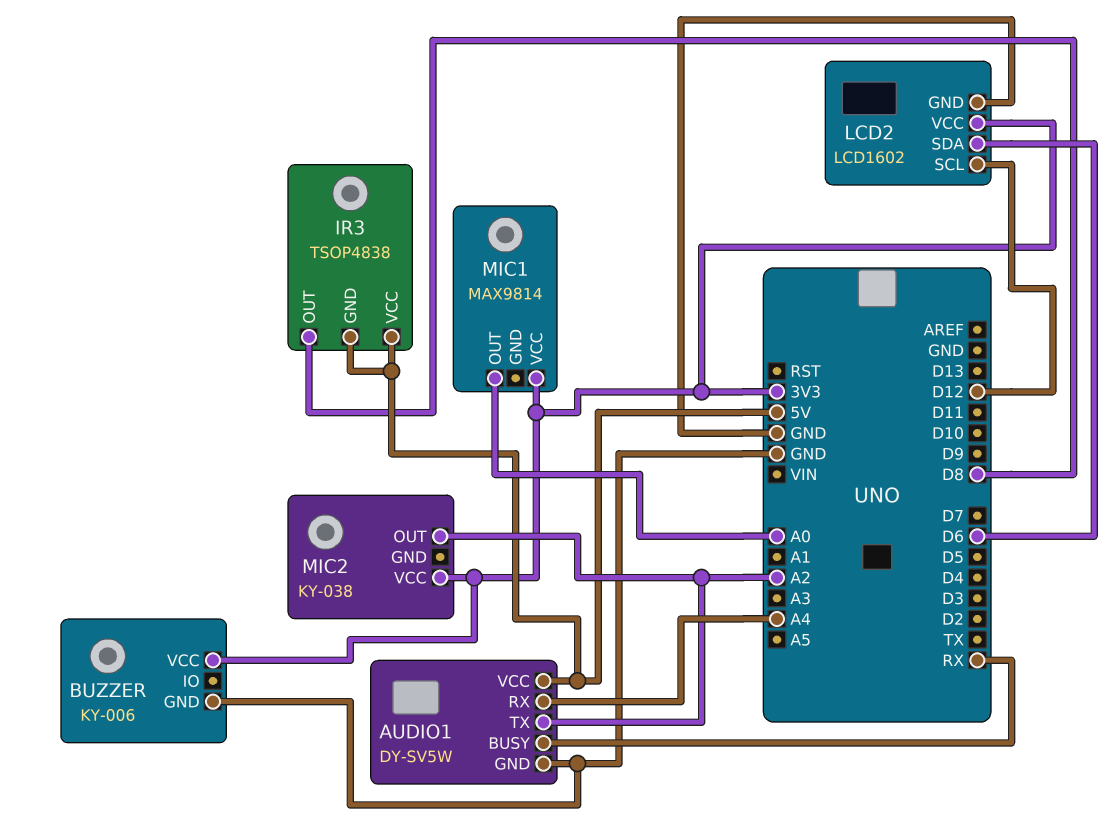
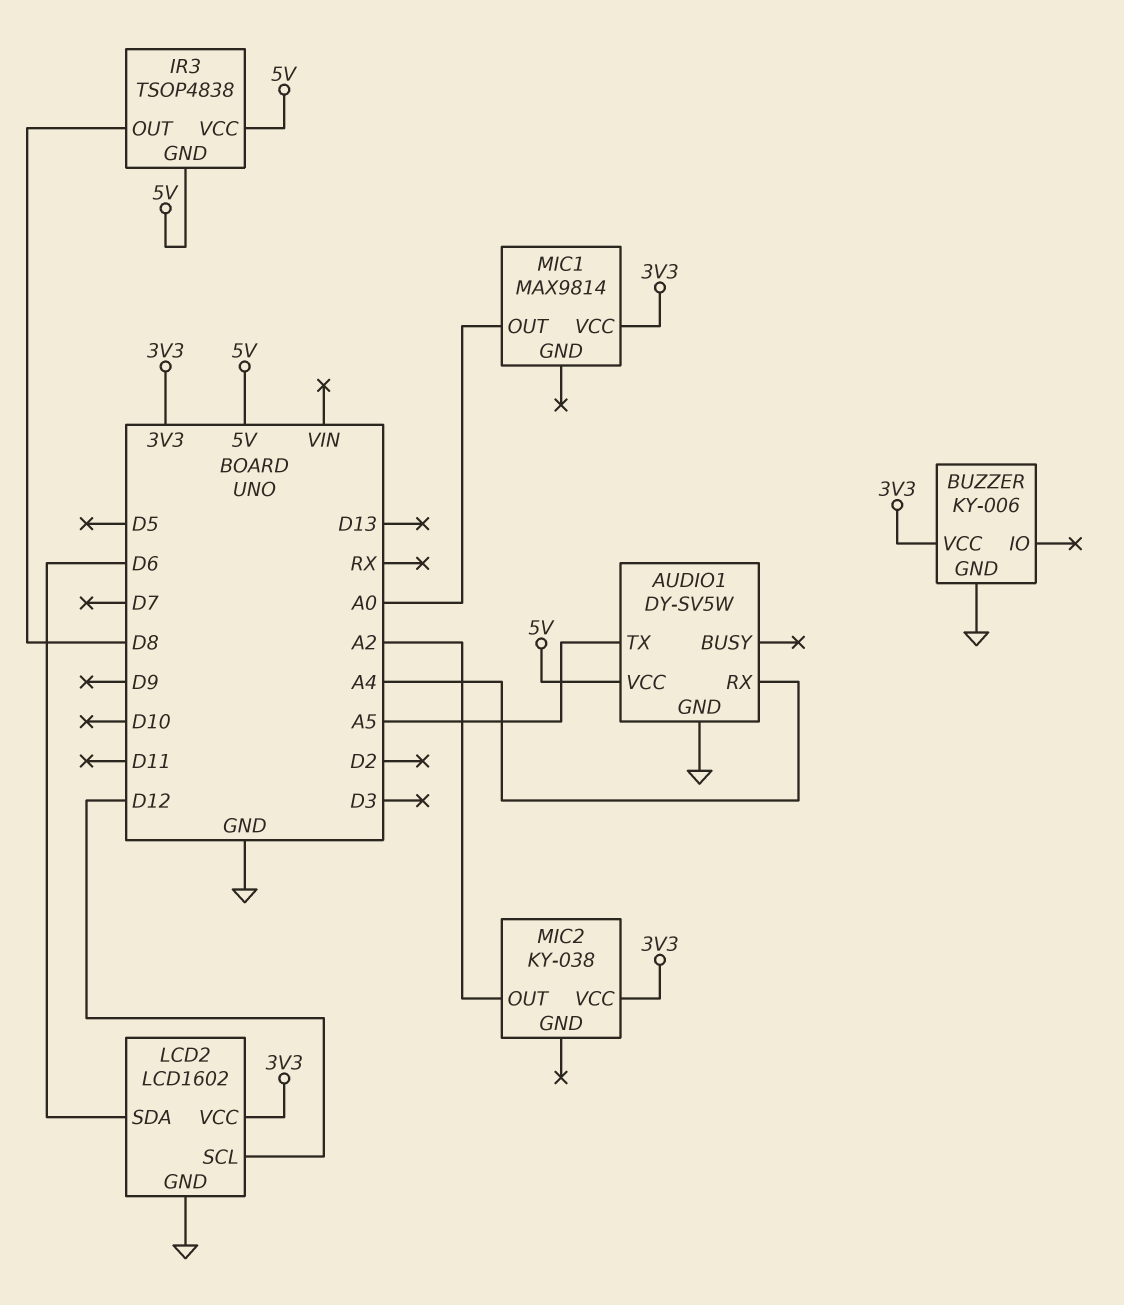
AUDIO1 pin BUSY: RX -> none
AUDIO1 pin TX: A2 -> A5

